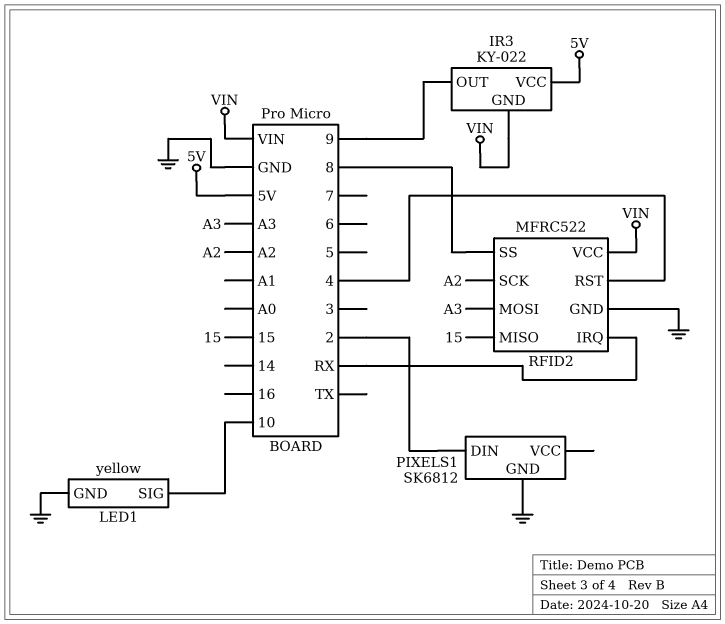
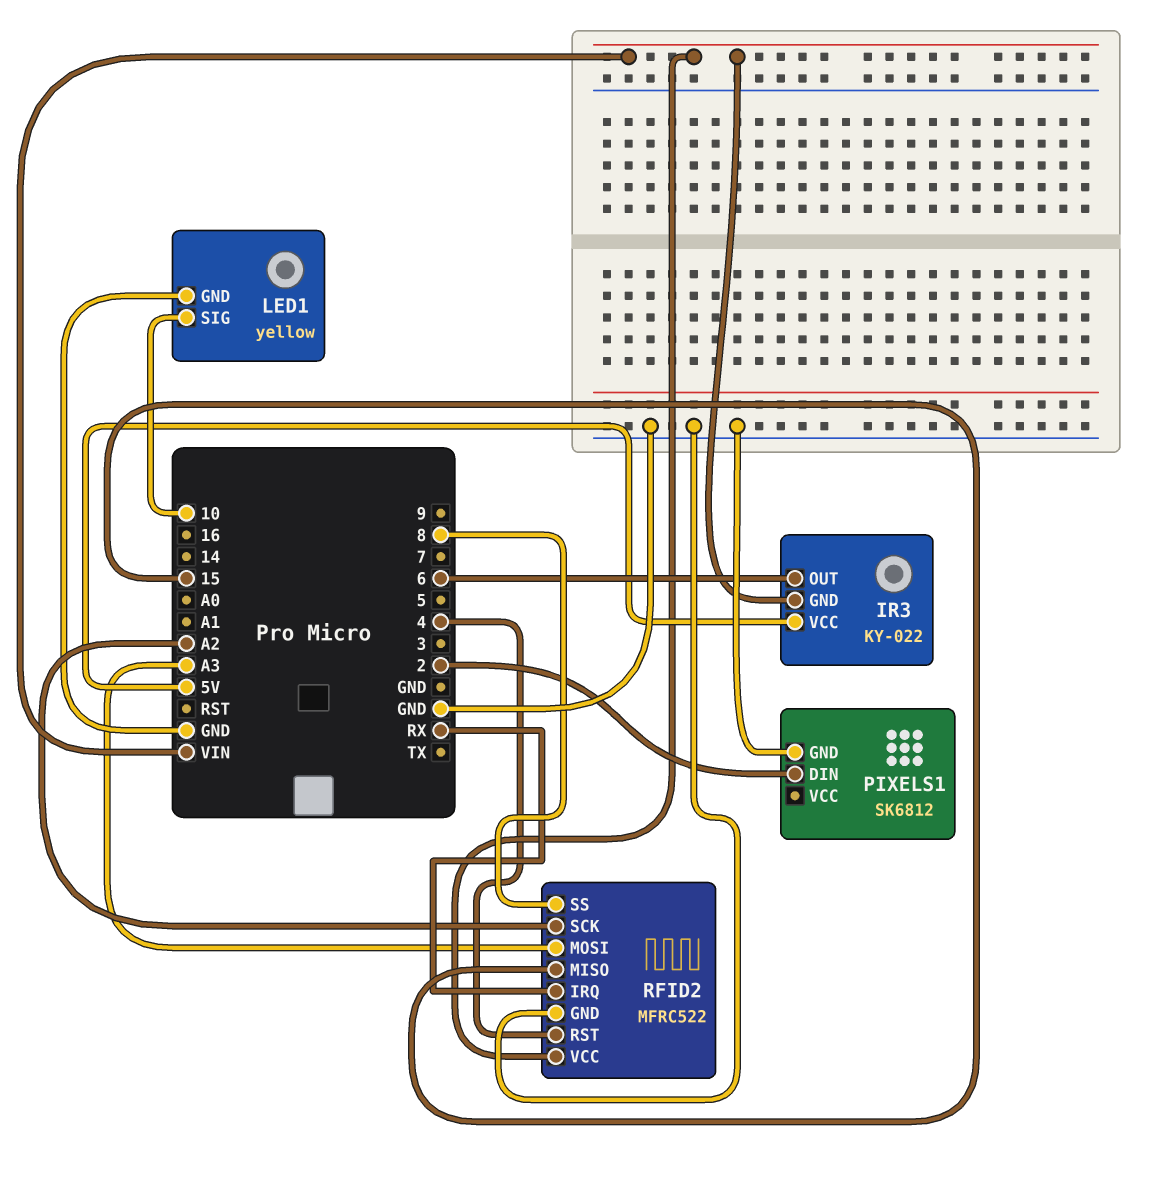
IR3 pin OUT: 9 -> 6

